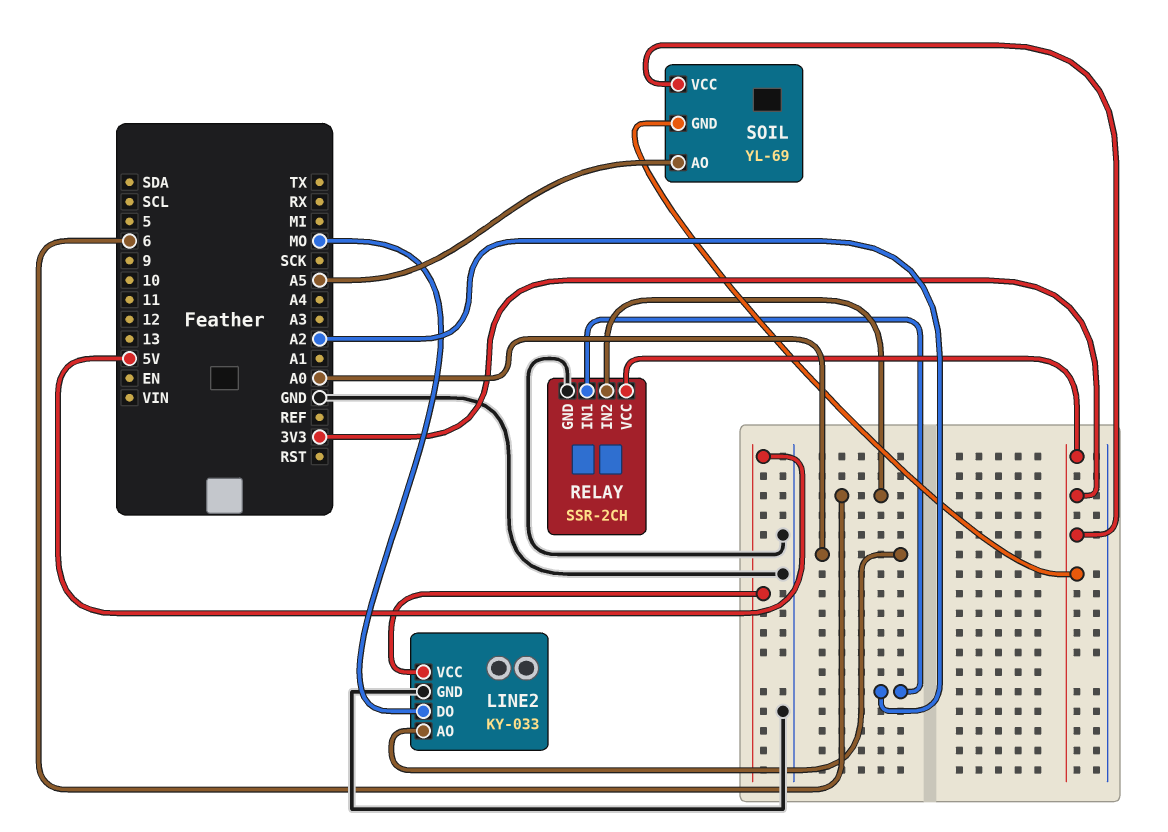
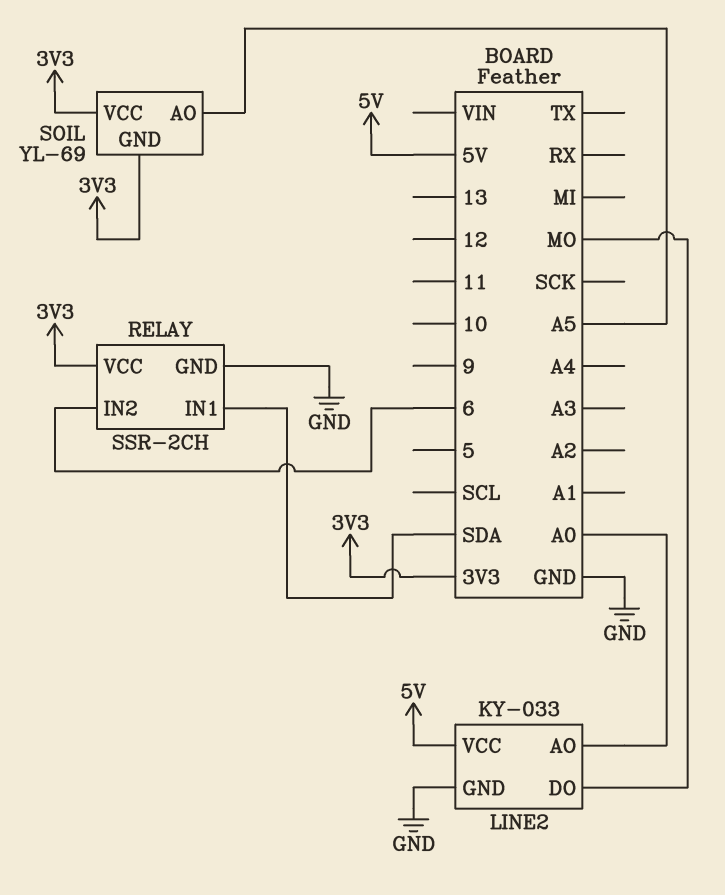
RELAY pin IN1: A2 -> SDA

